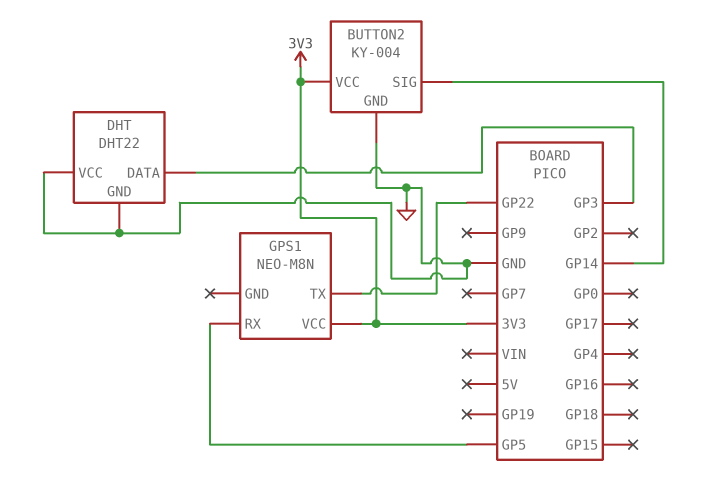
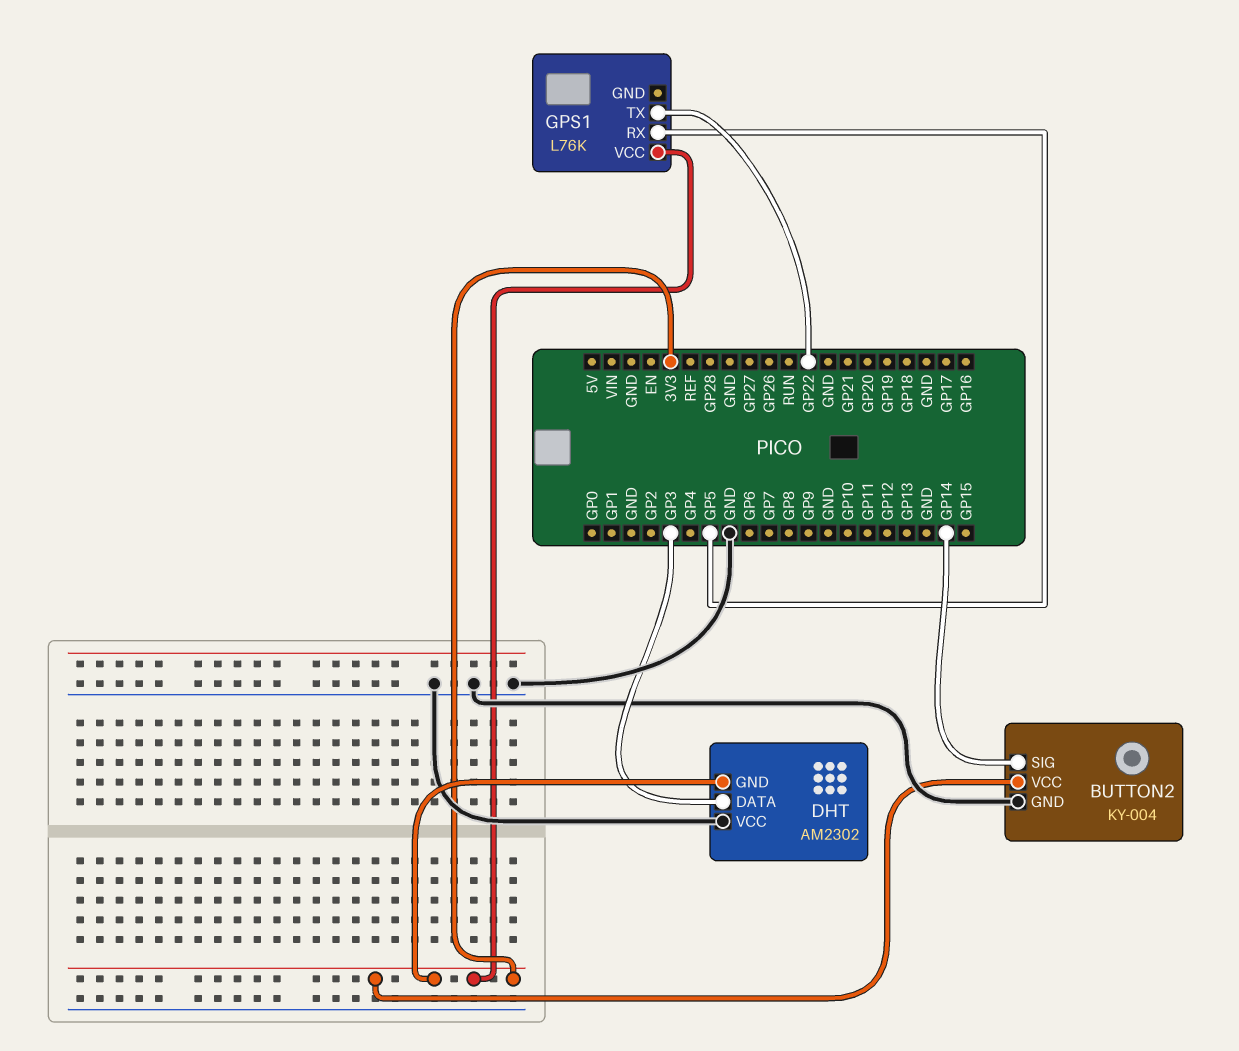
DHT: DHT22 -> AM2302
DHT pin GND: GND -> 3V3
GPS1: NEO-M8N -> L76K

